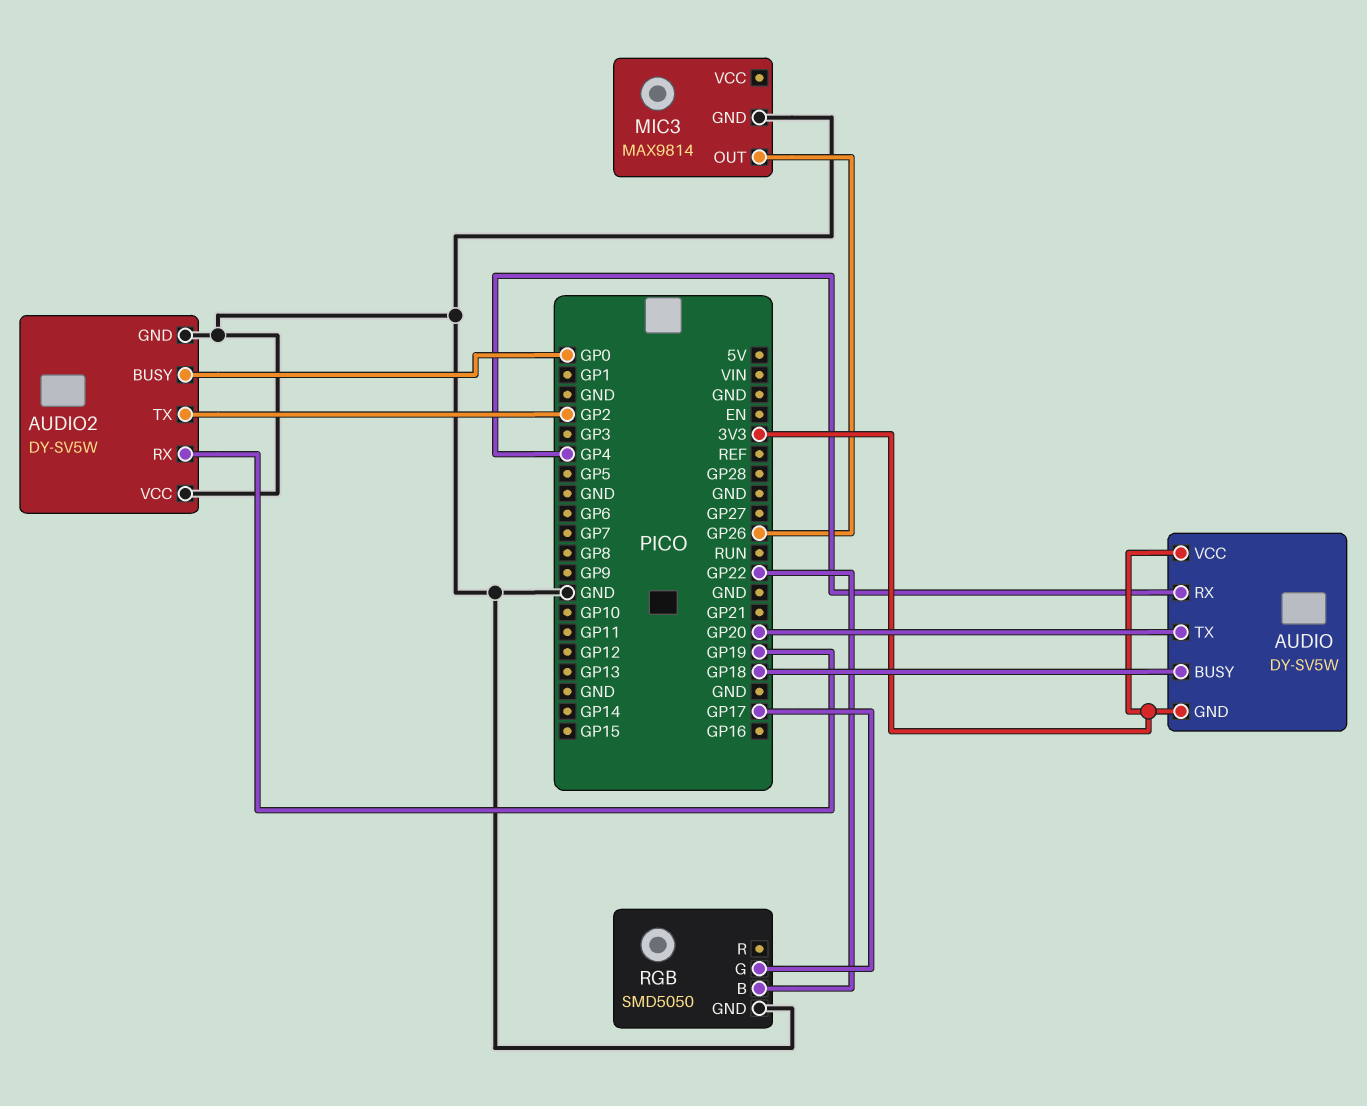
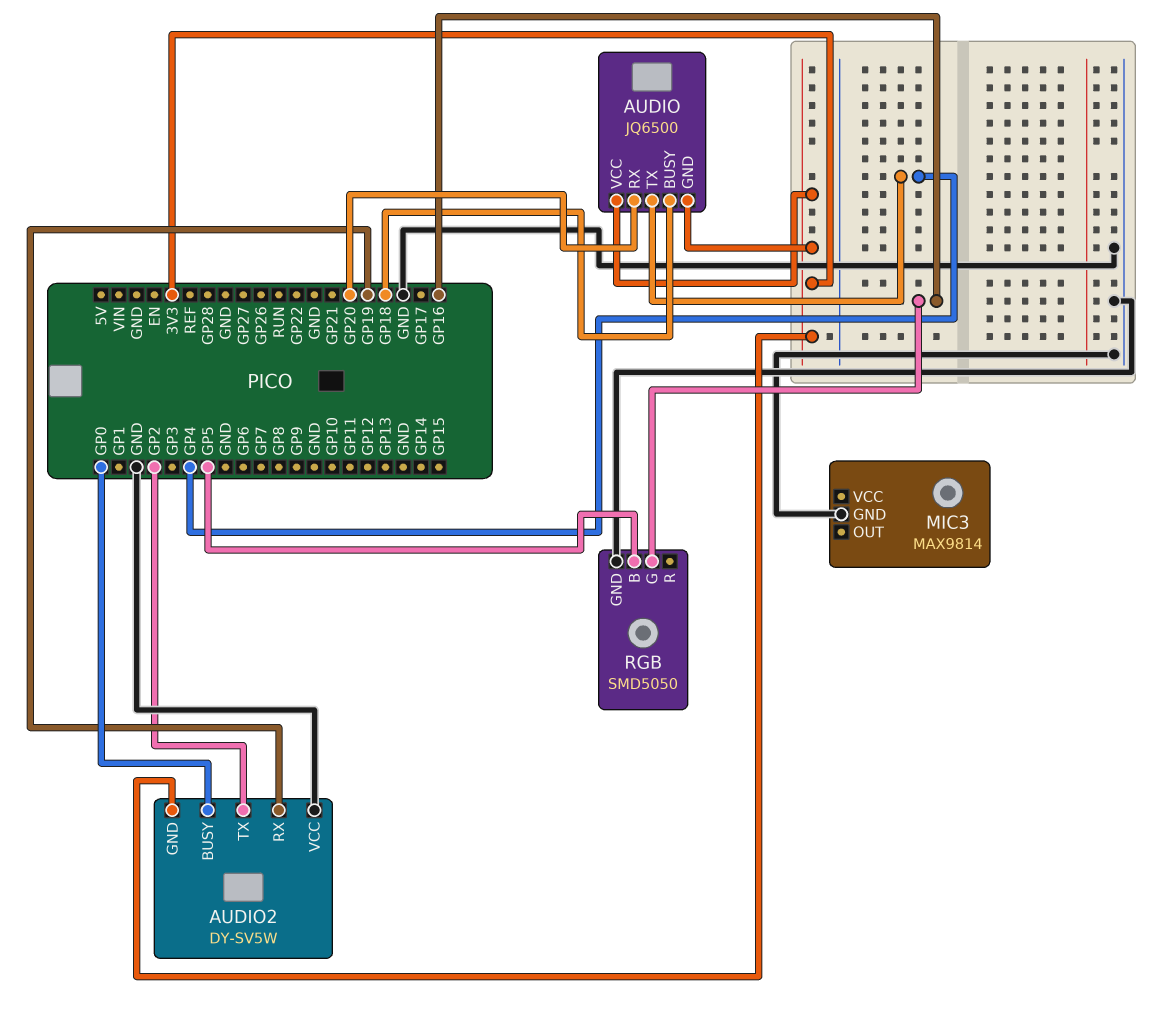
AUDIO: DY-SV5W -> JQ6500
AUDIO pin RX: GP4 -> GP20
AUDIO pin TX: GP20 -> GP4
AUDIO2 pin GND: GND -> 3V3
MIC3 pin OUT: GP26 -> none
RGB pin B: GP22 -> GP5
RGB pin G: GP17 -> GP16

